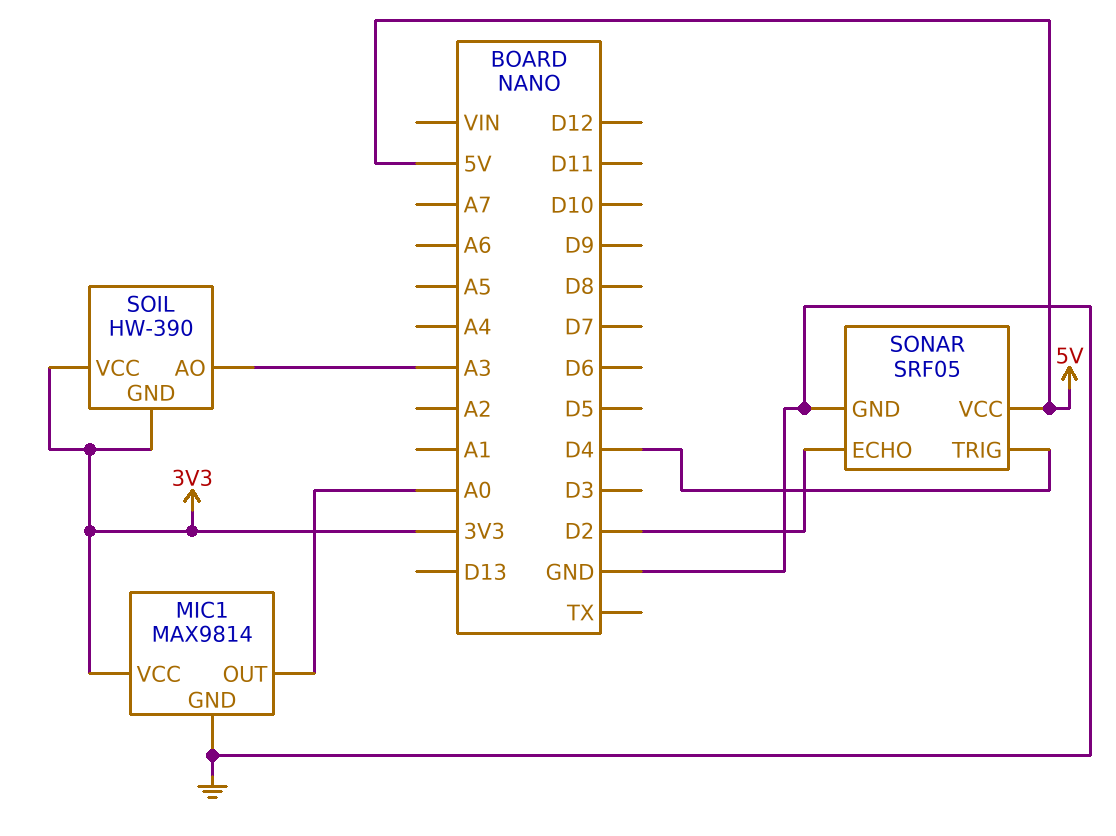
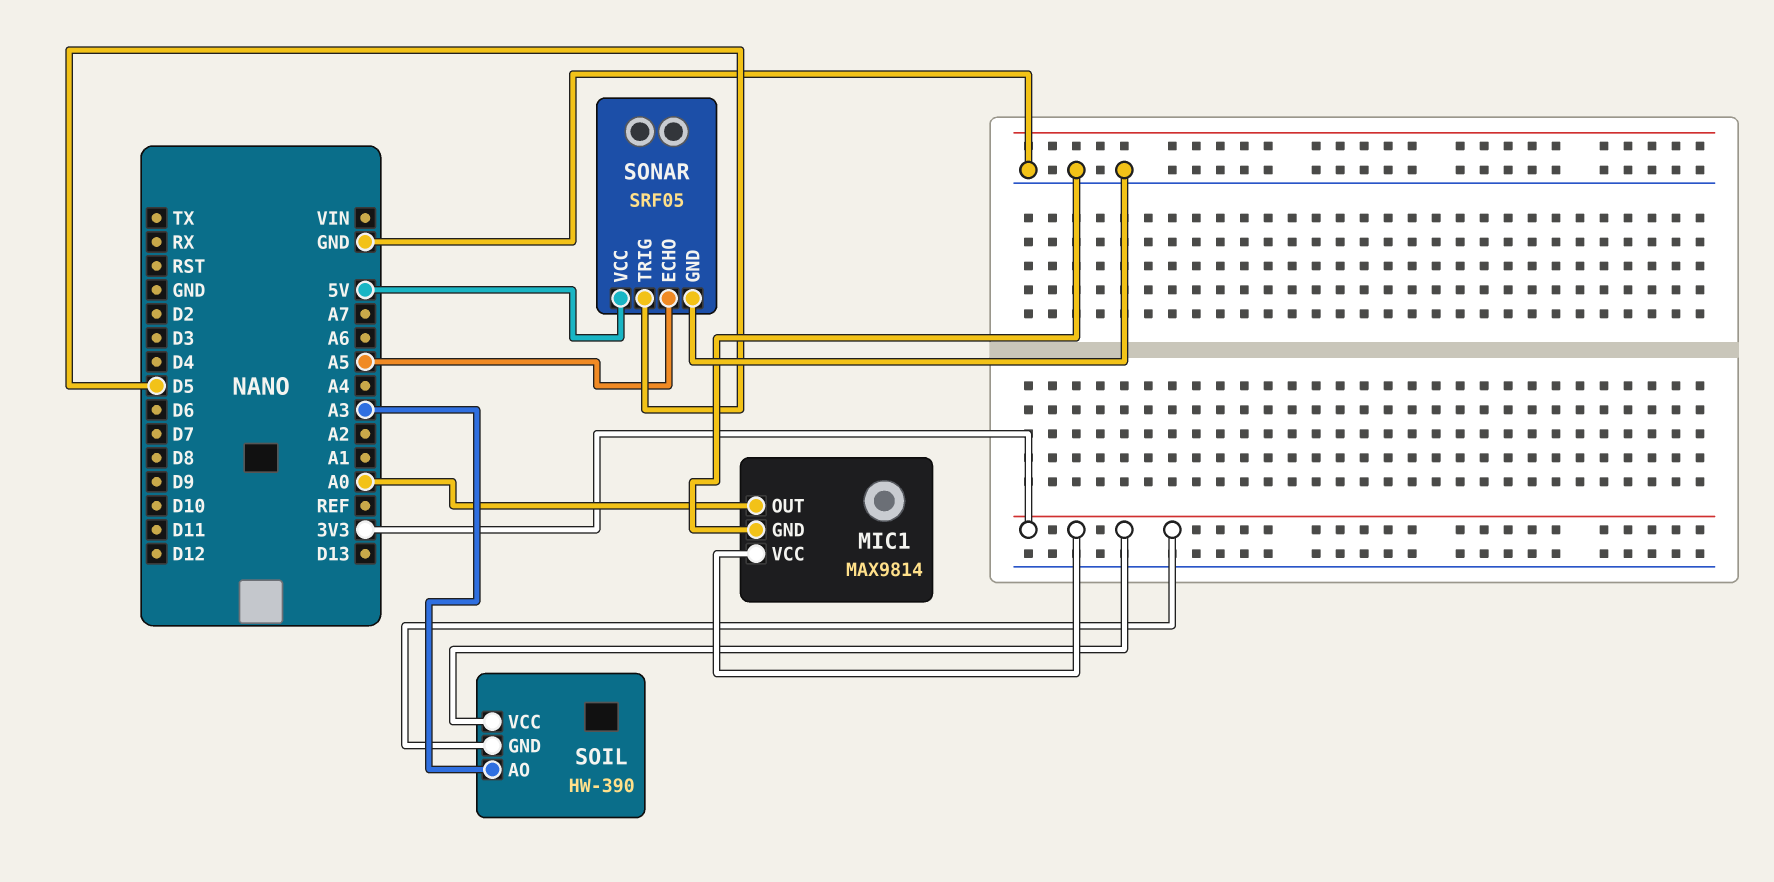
SONAR pin ECHO: D2 -> A5
SONAR pin TRIG: D4 -> D5

